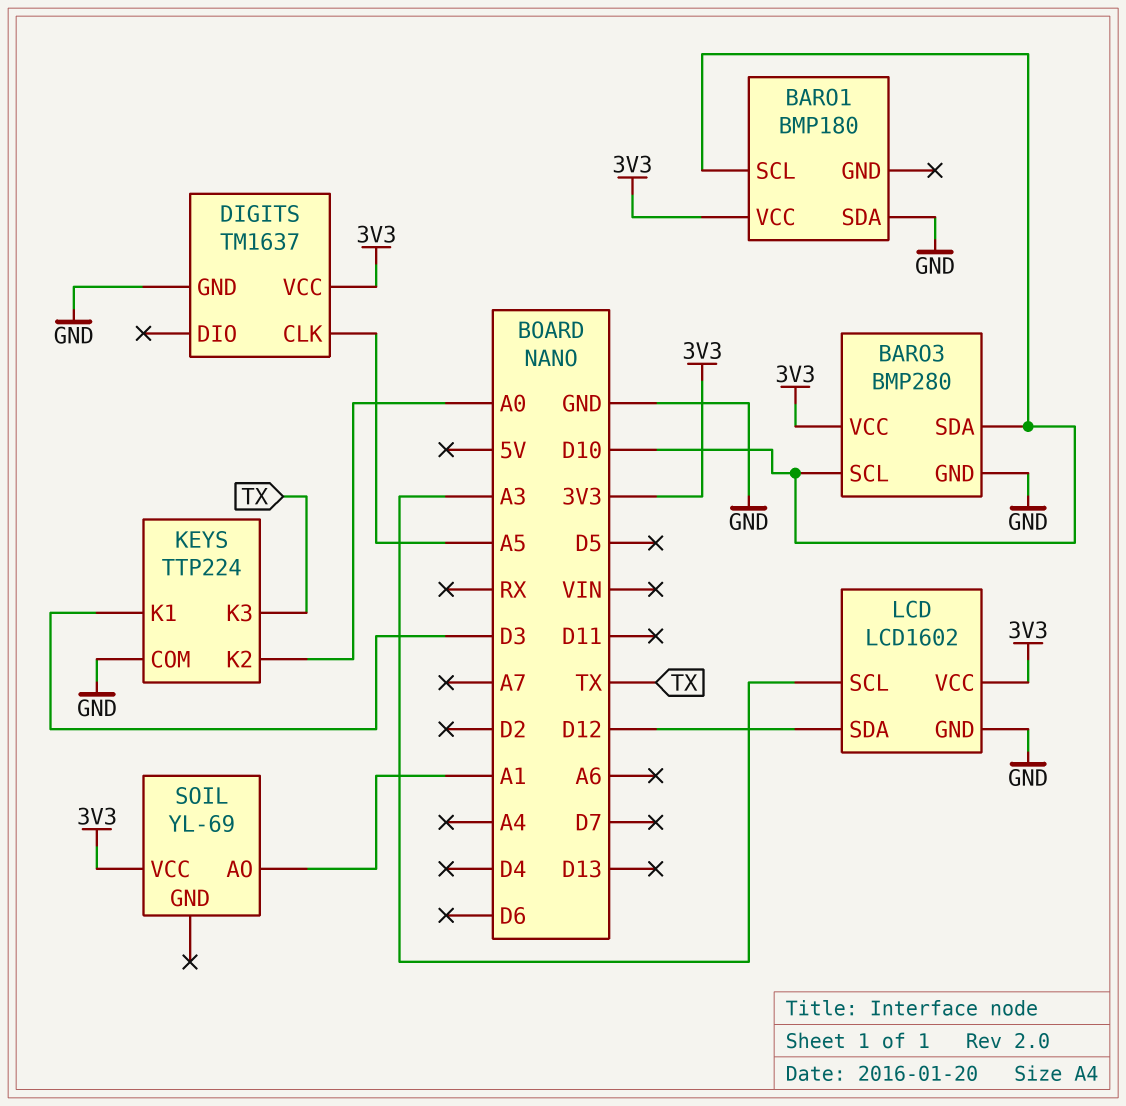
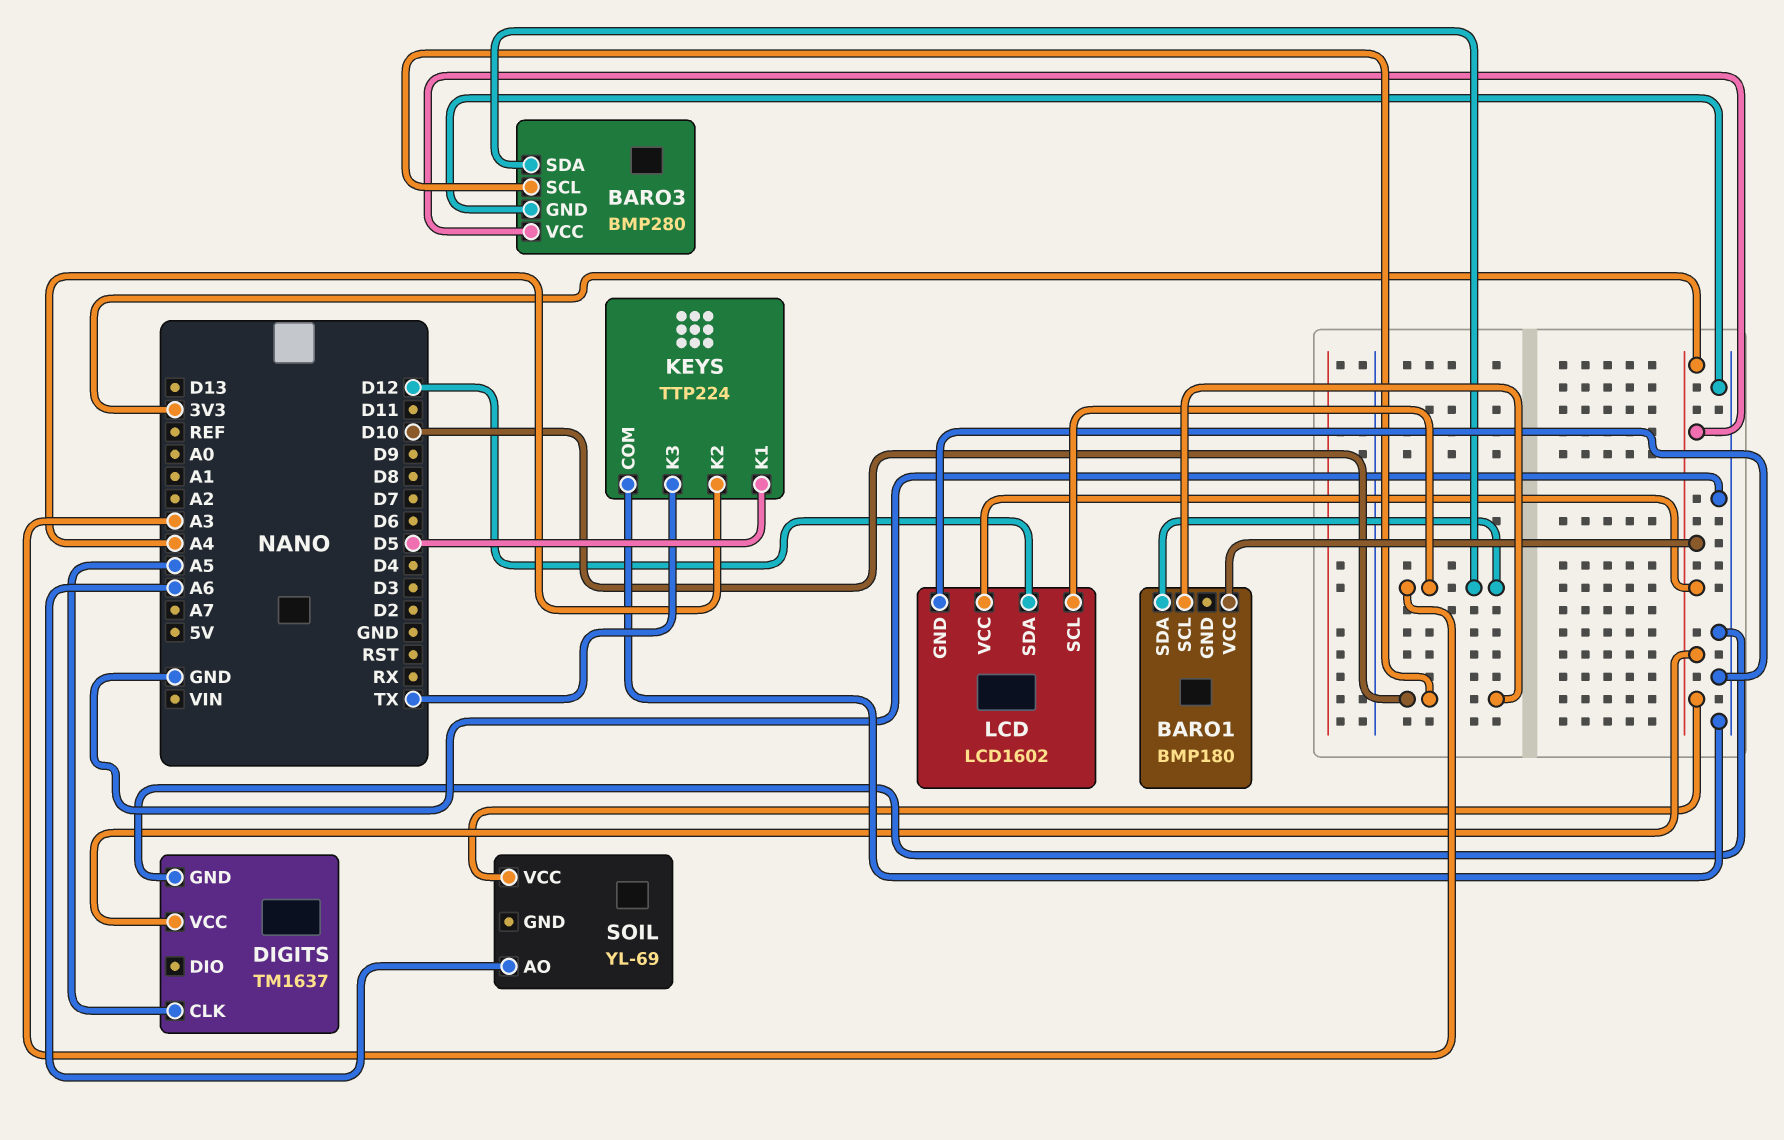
BARO1 pin SDA: GND -> A3
BARO3 pin SDA: D10 -> A3
KEYS pin K1: D3 -> D5
KEYS pin K2: A0 -> A4
SOIL pin AO: A1 -> A6

